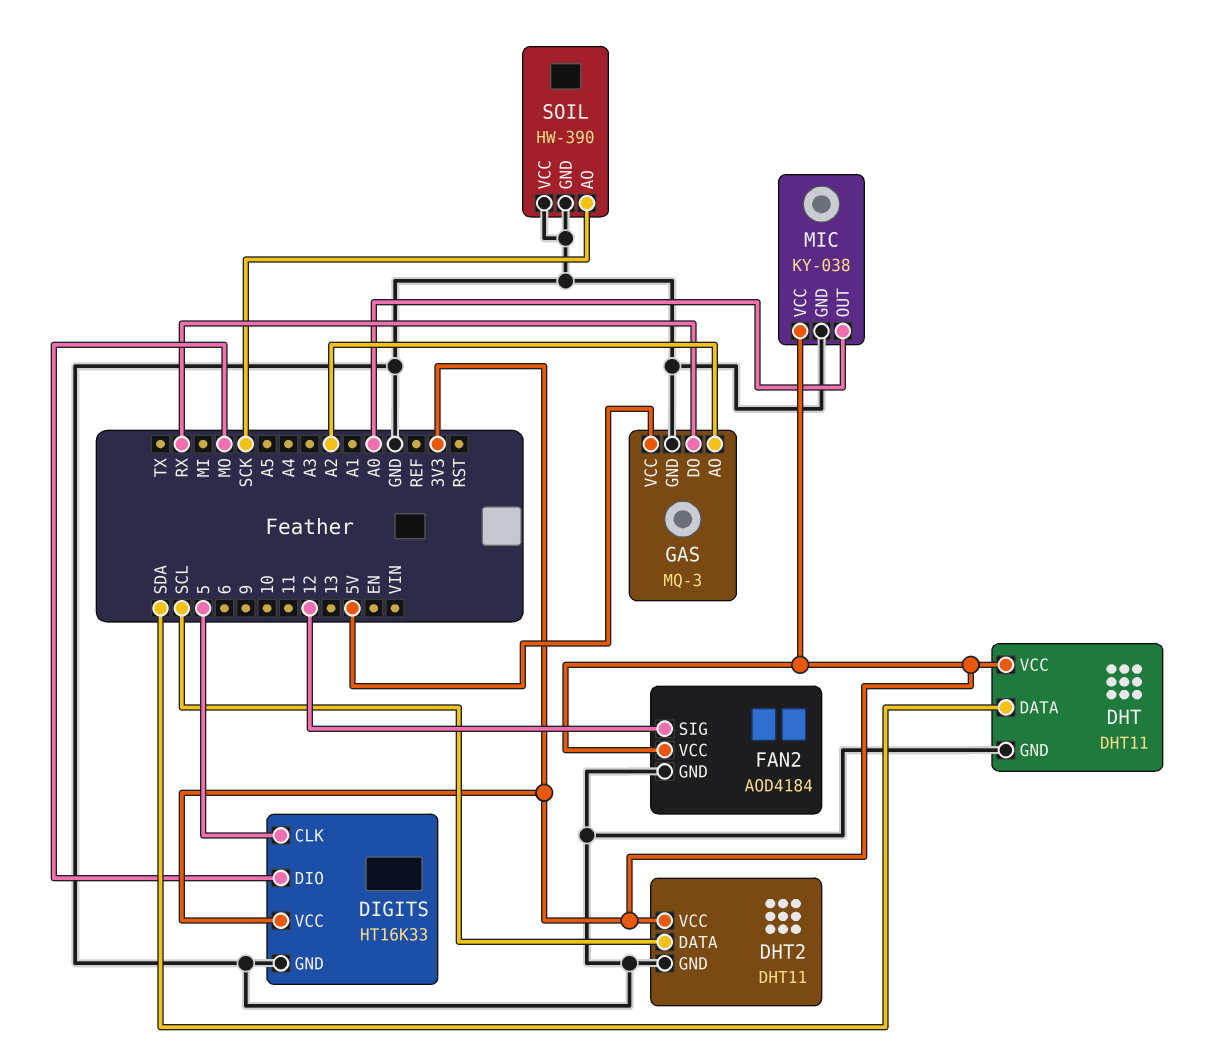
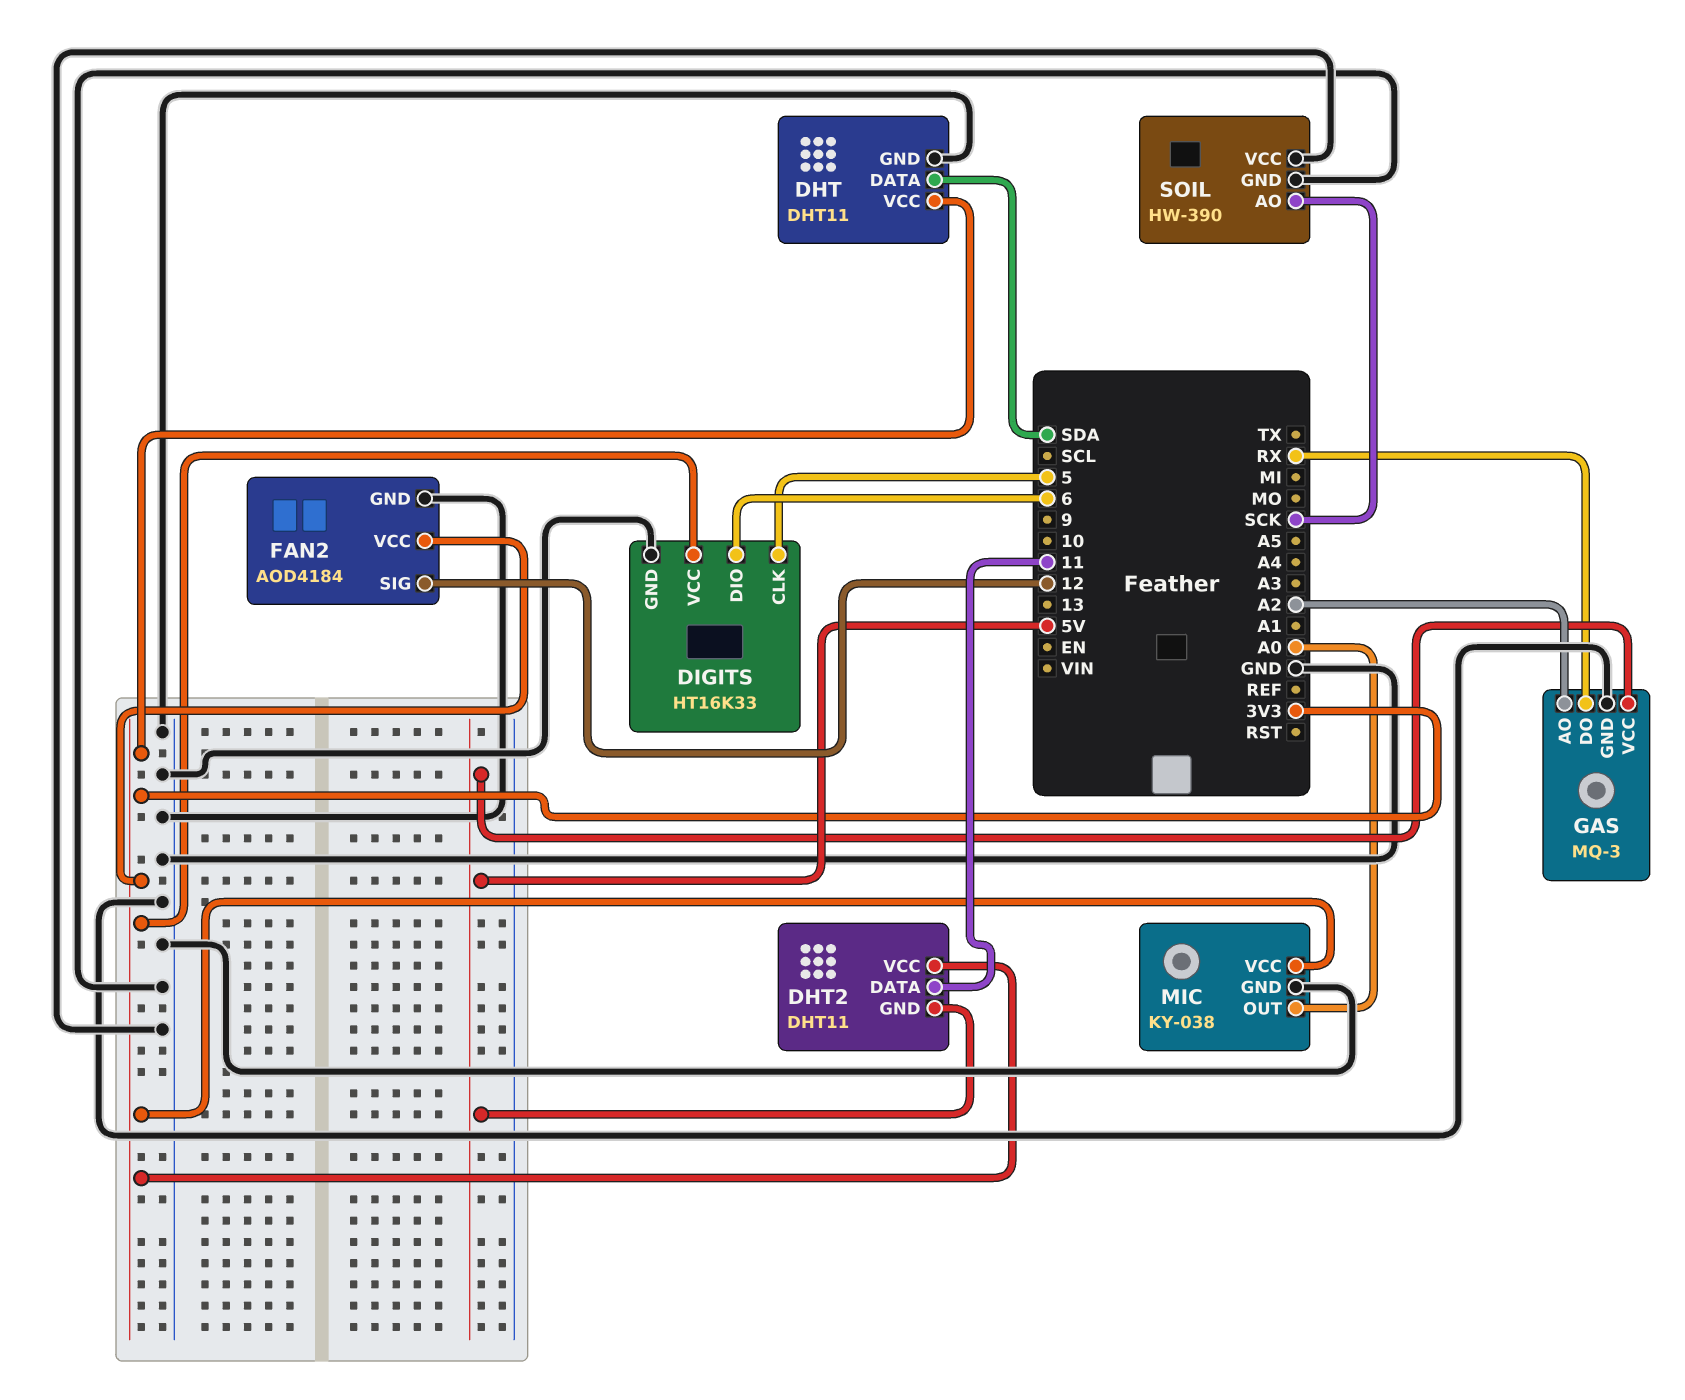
DHT2 pin DATA: SCL -> 11
DHT2 pin GND: GND -> 5V
DIGITS pin DIO: MO -> 6

